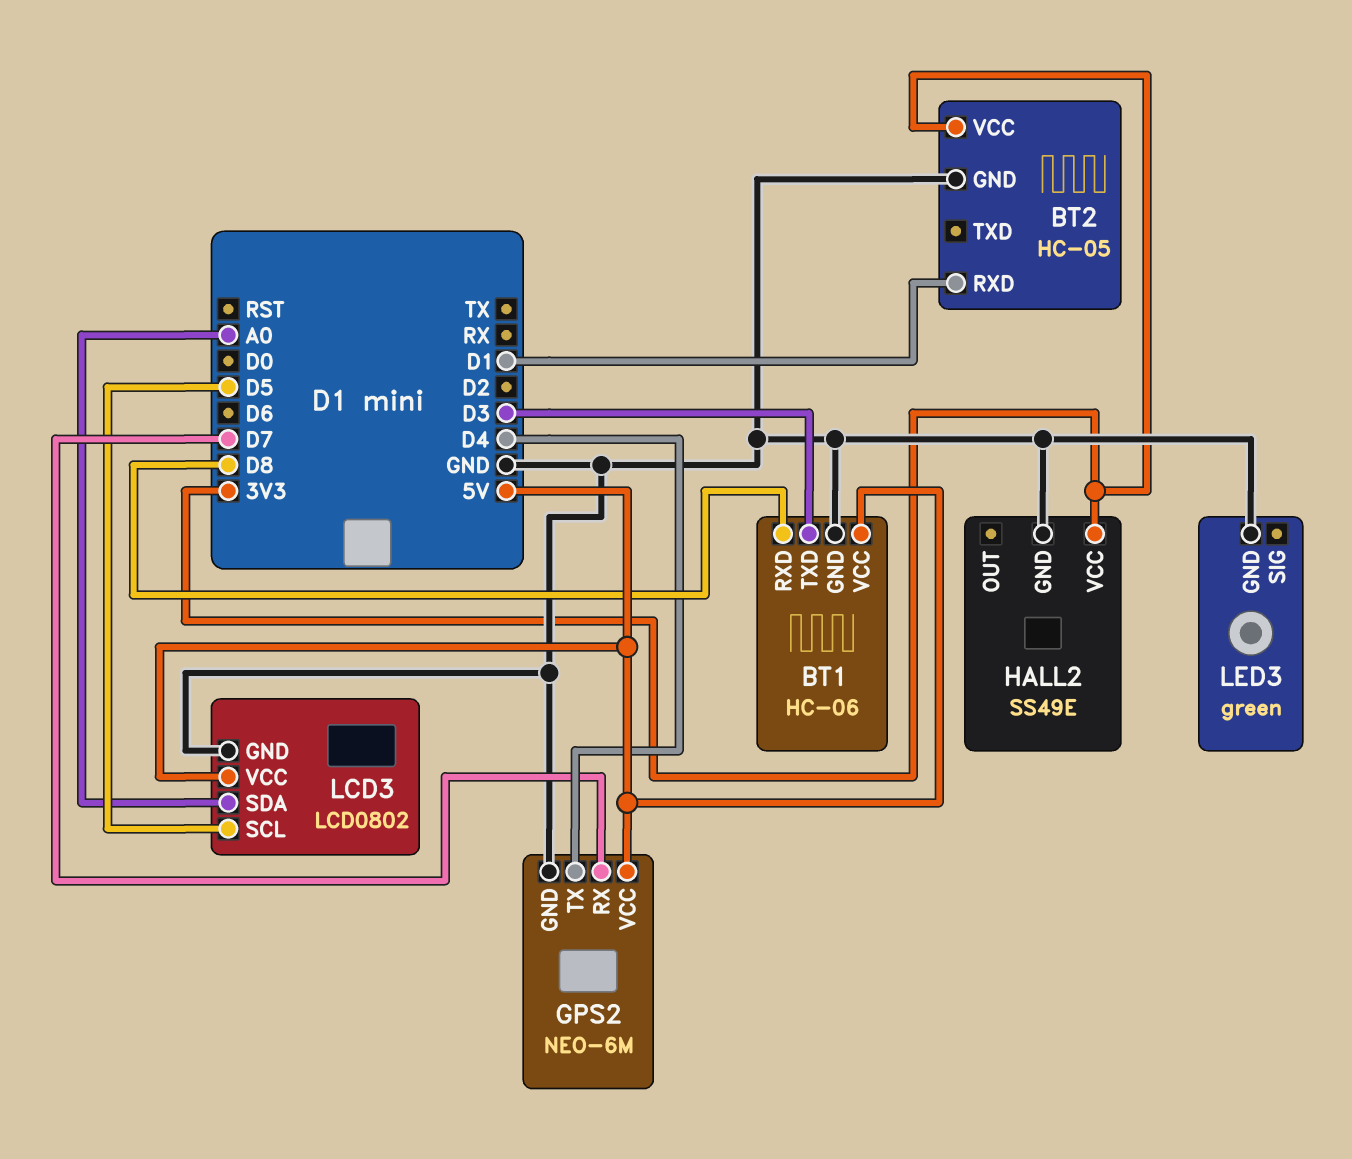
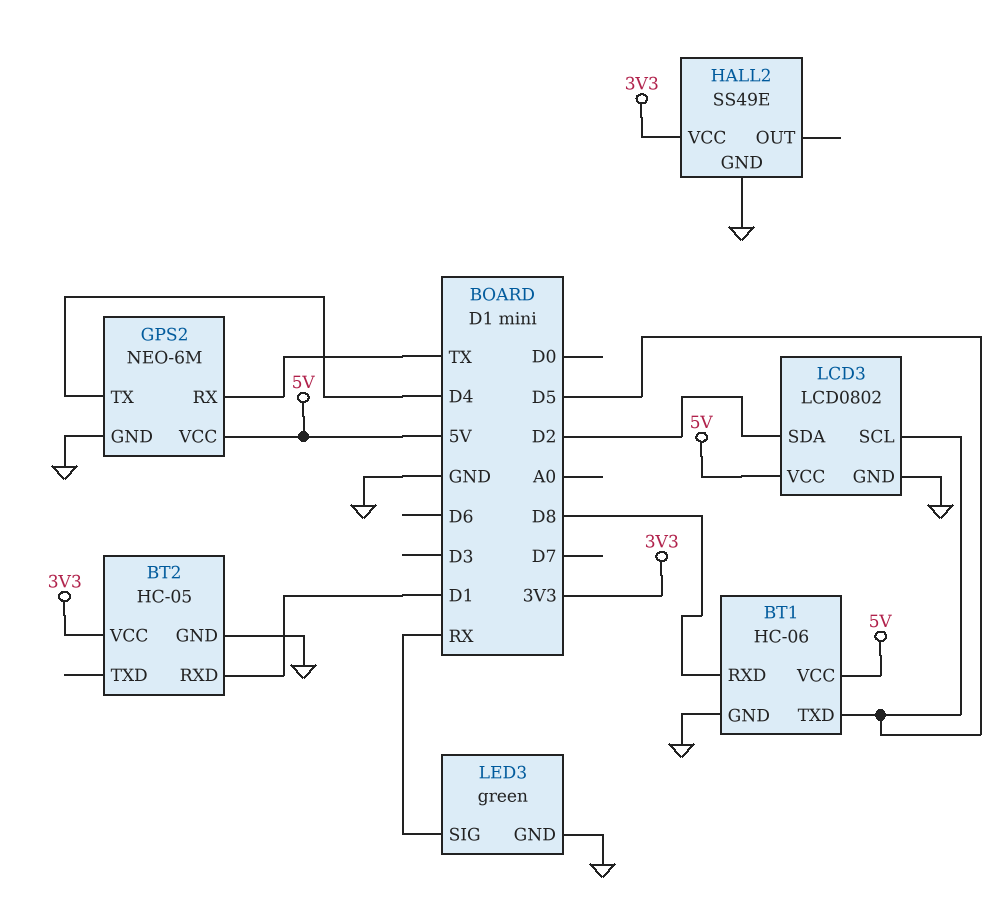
BT1 pin TXD: D3 -> D5
GPS2 pin RX: D7 -> TX
LCD3 pin SDA: A0 -> D2
LED3 pin SIG: none -> RX

